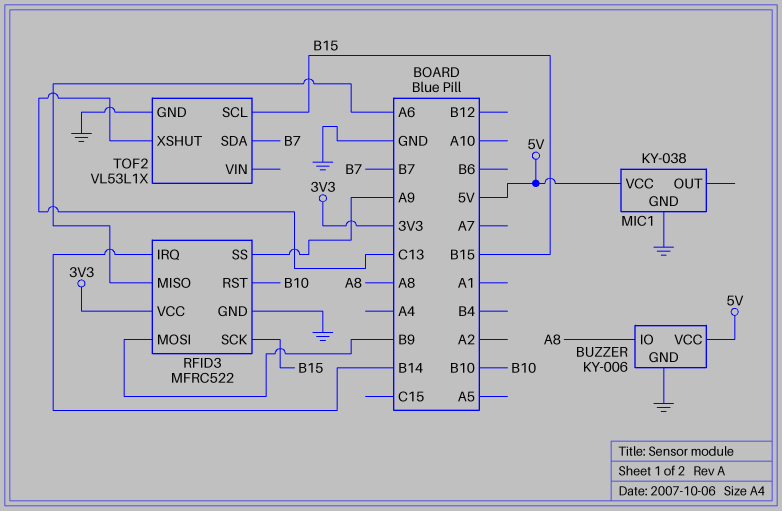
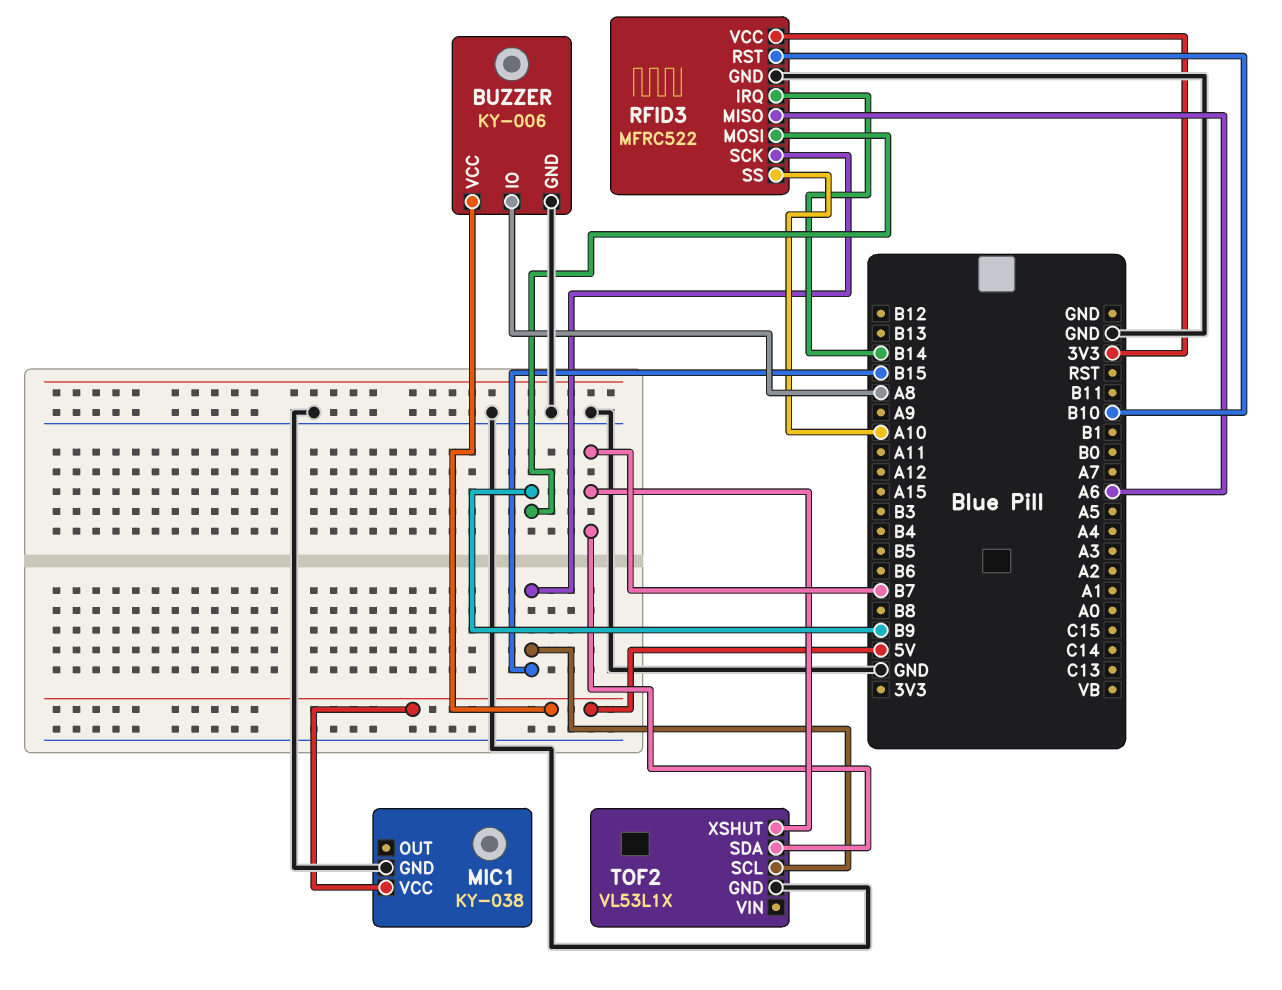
RFID3 pin SS: A9 -> A10
TOF2 pin XSHUT: C13 -> B7

